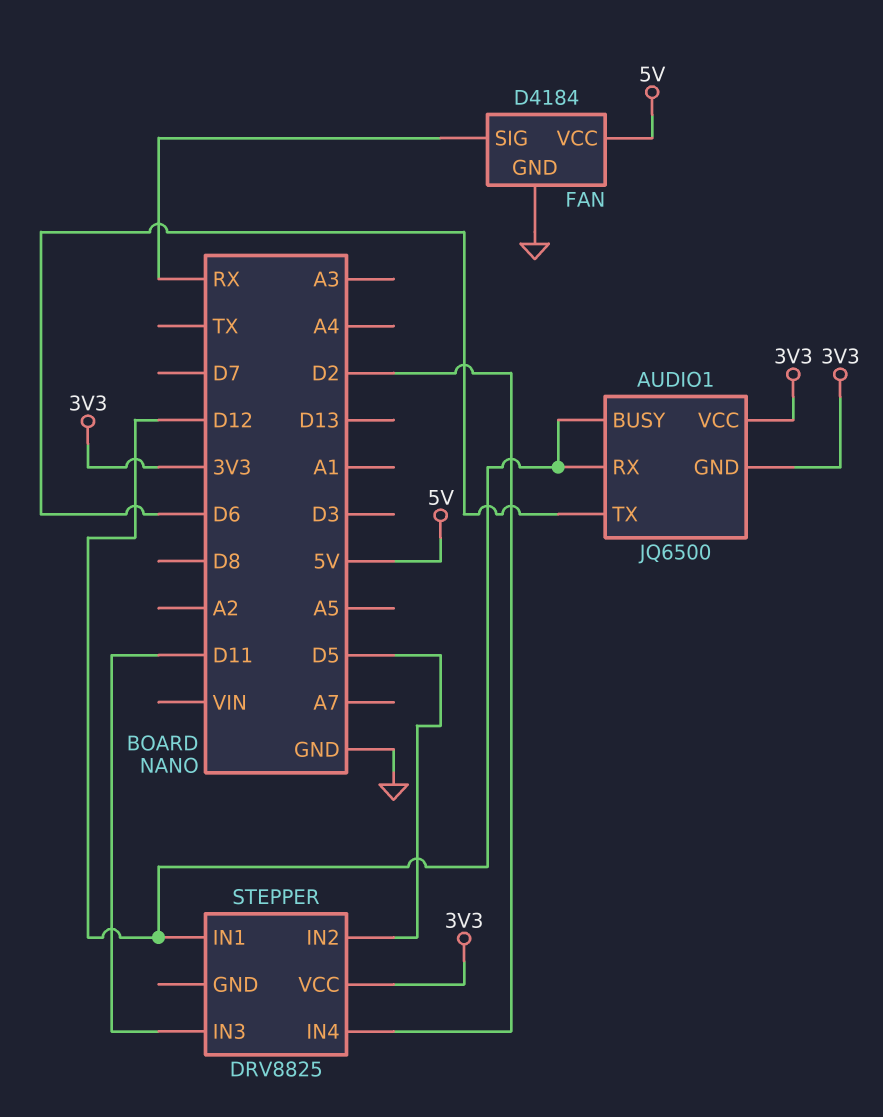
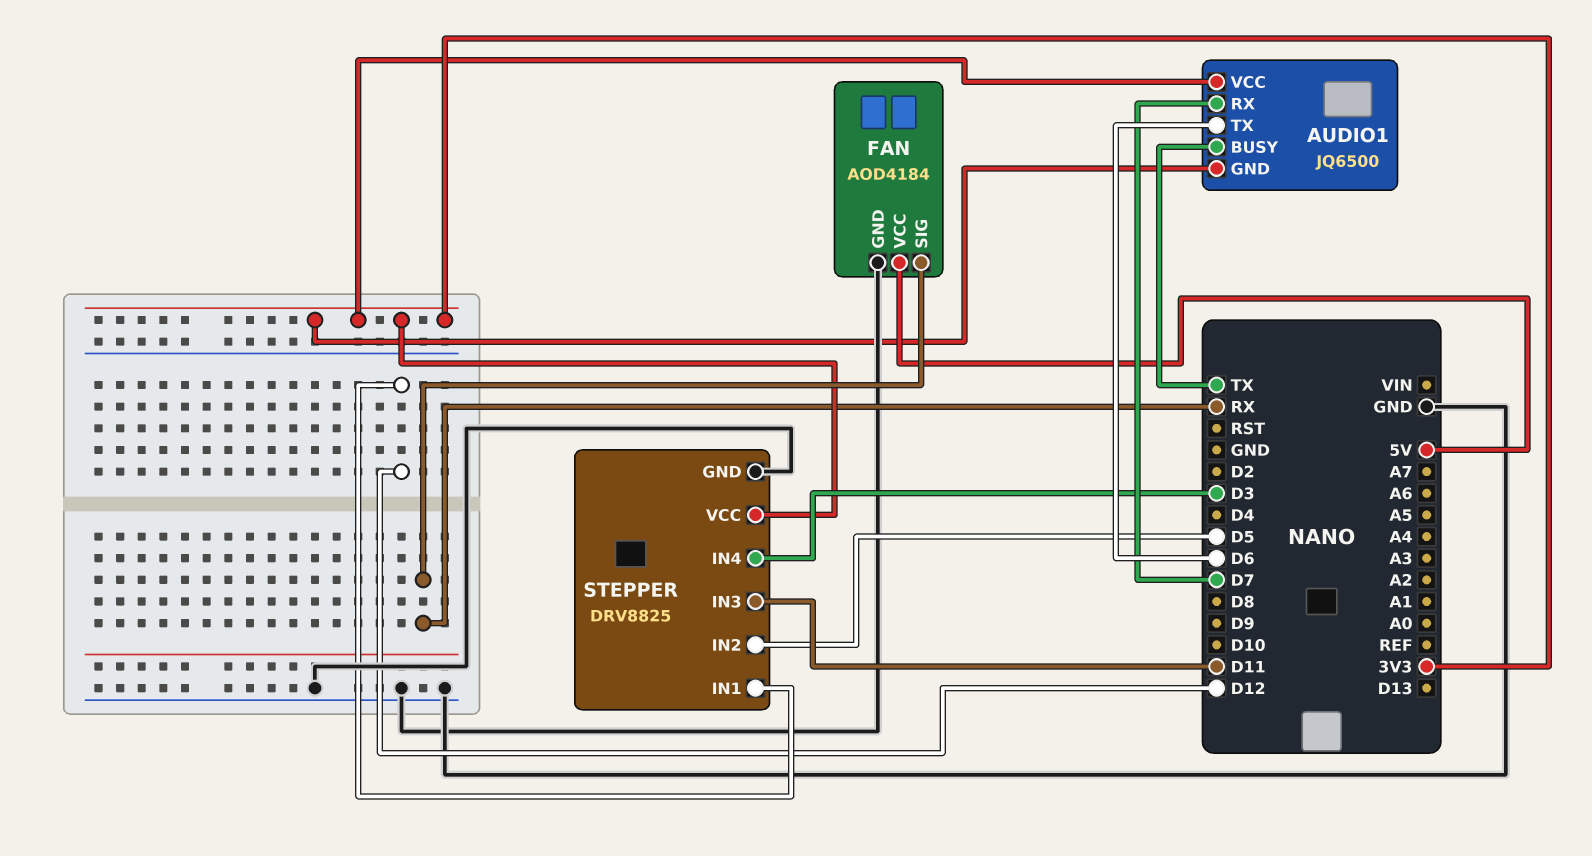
AUDIO1 pin BUSY: D12 -> TX
AUDIO1 pin RX: D12 -> D7
FAN: D4184 -> AOD4184
STEPPER pin GND: none -> GND
STEPPER pin IN4: D2 -> D3

